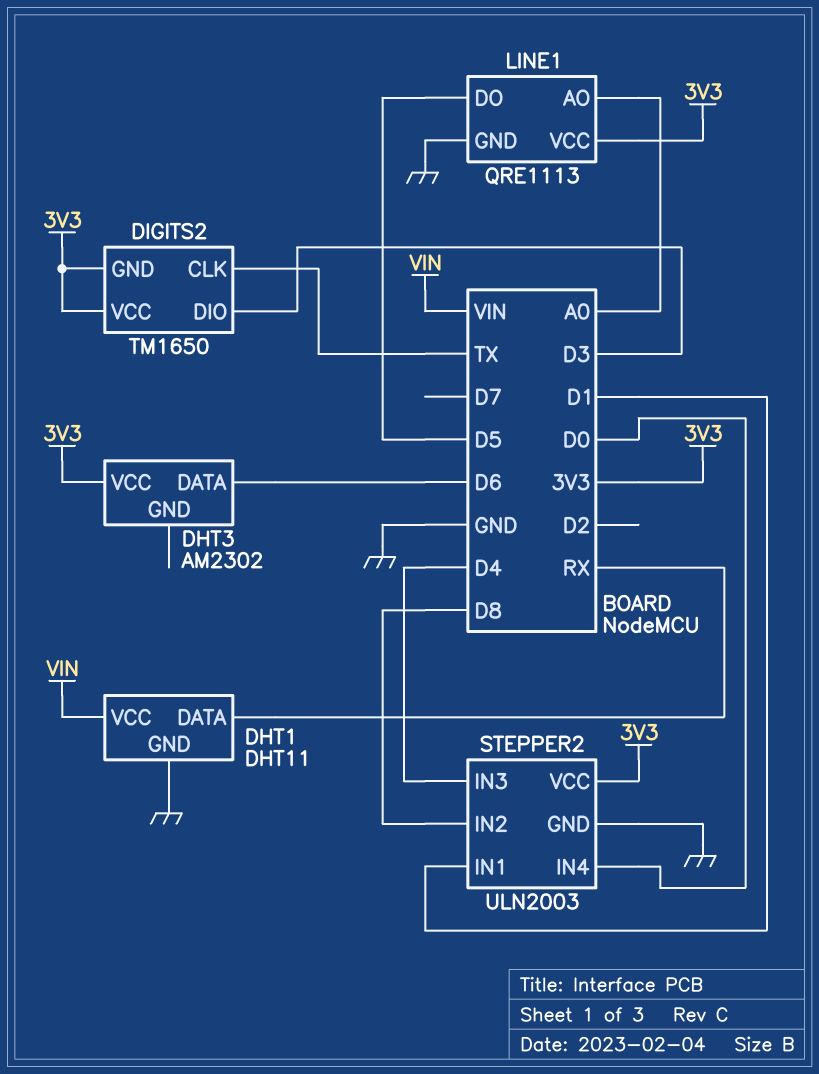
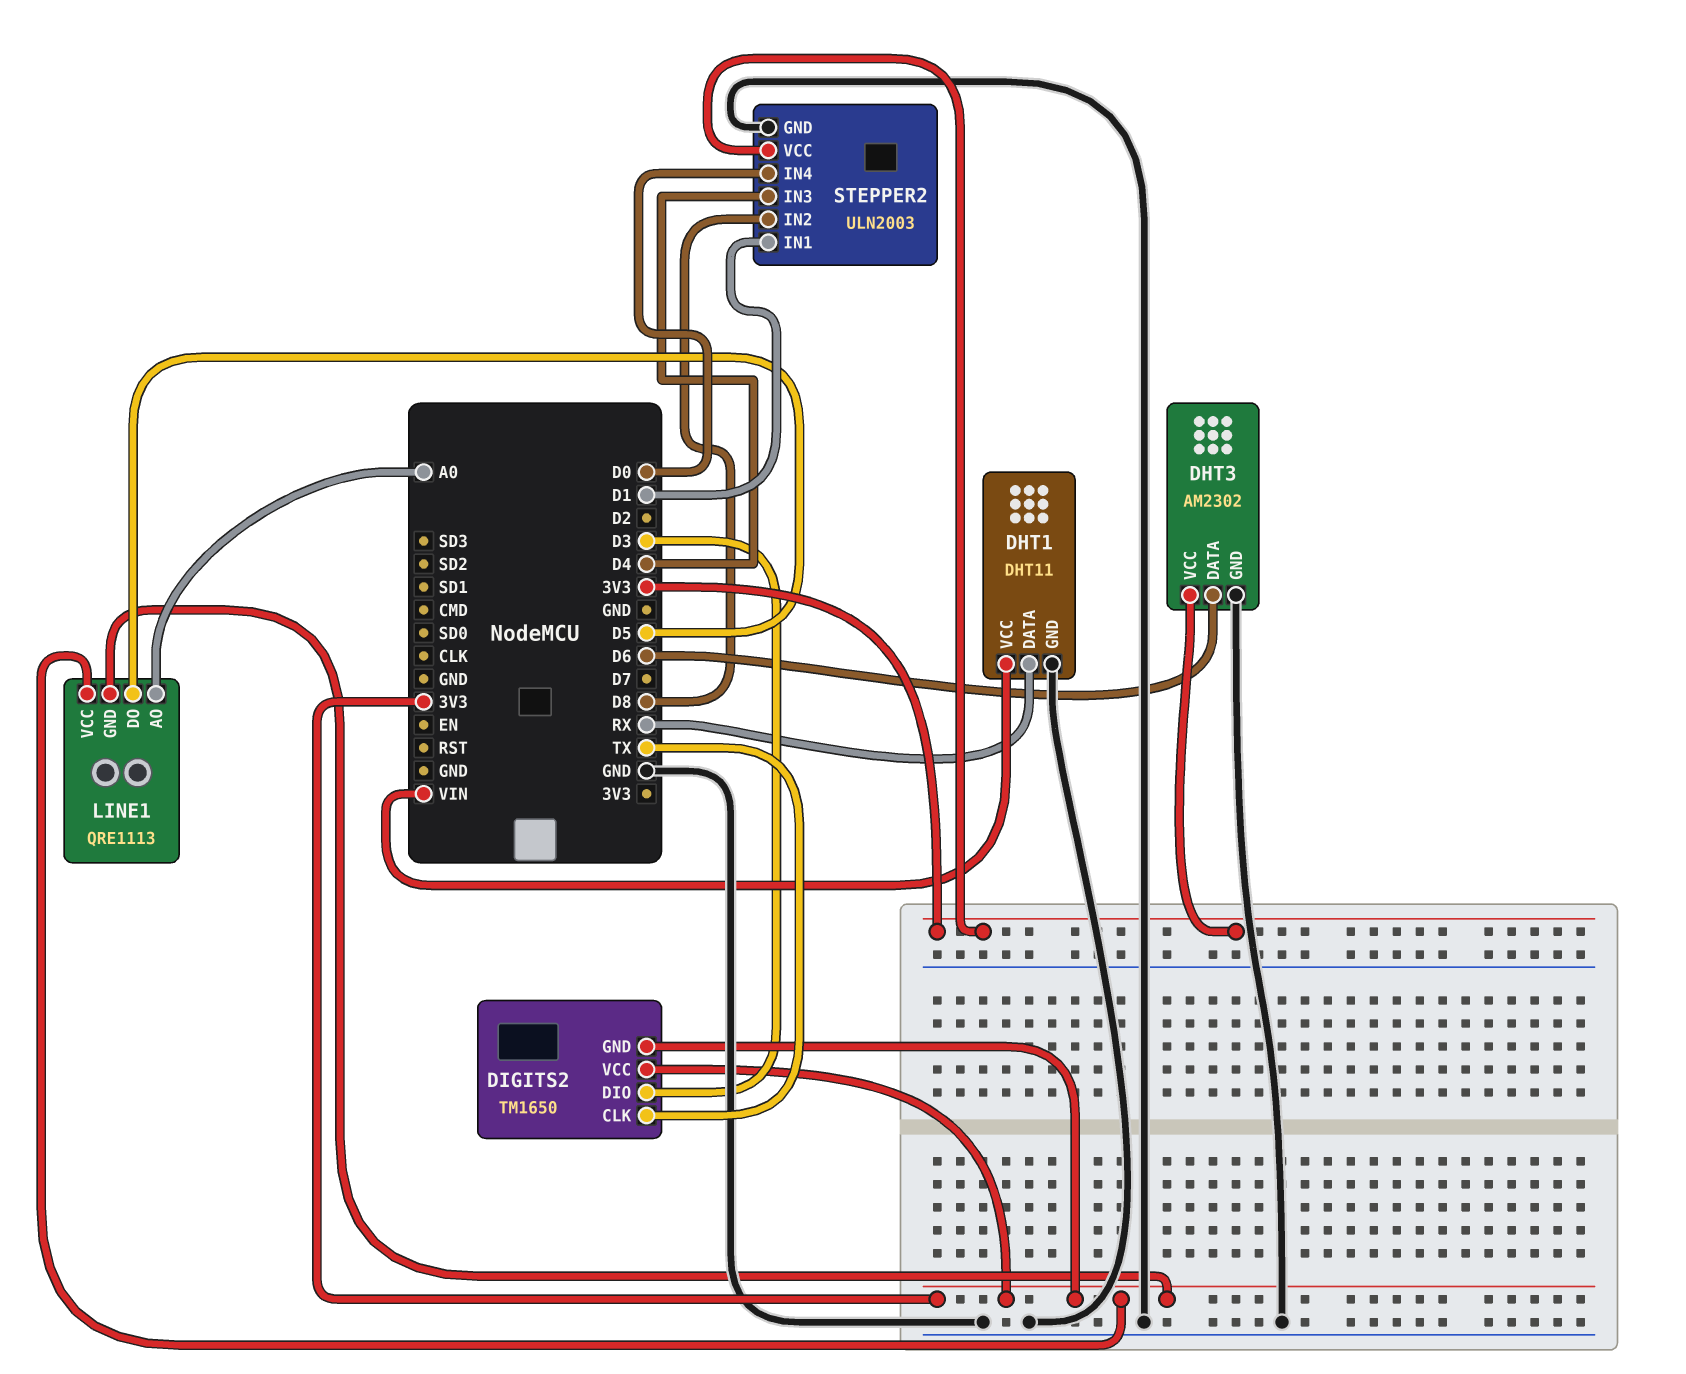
DHT3 pin GND: none -> GND
LINE1 pin GND: GND -> 3V3

